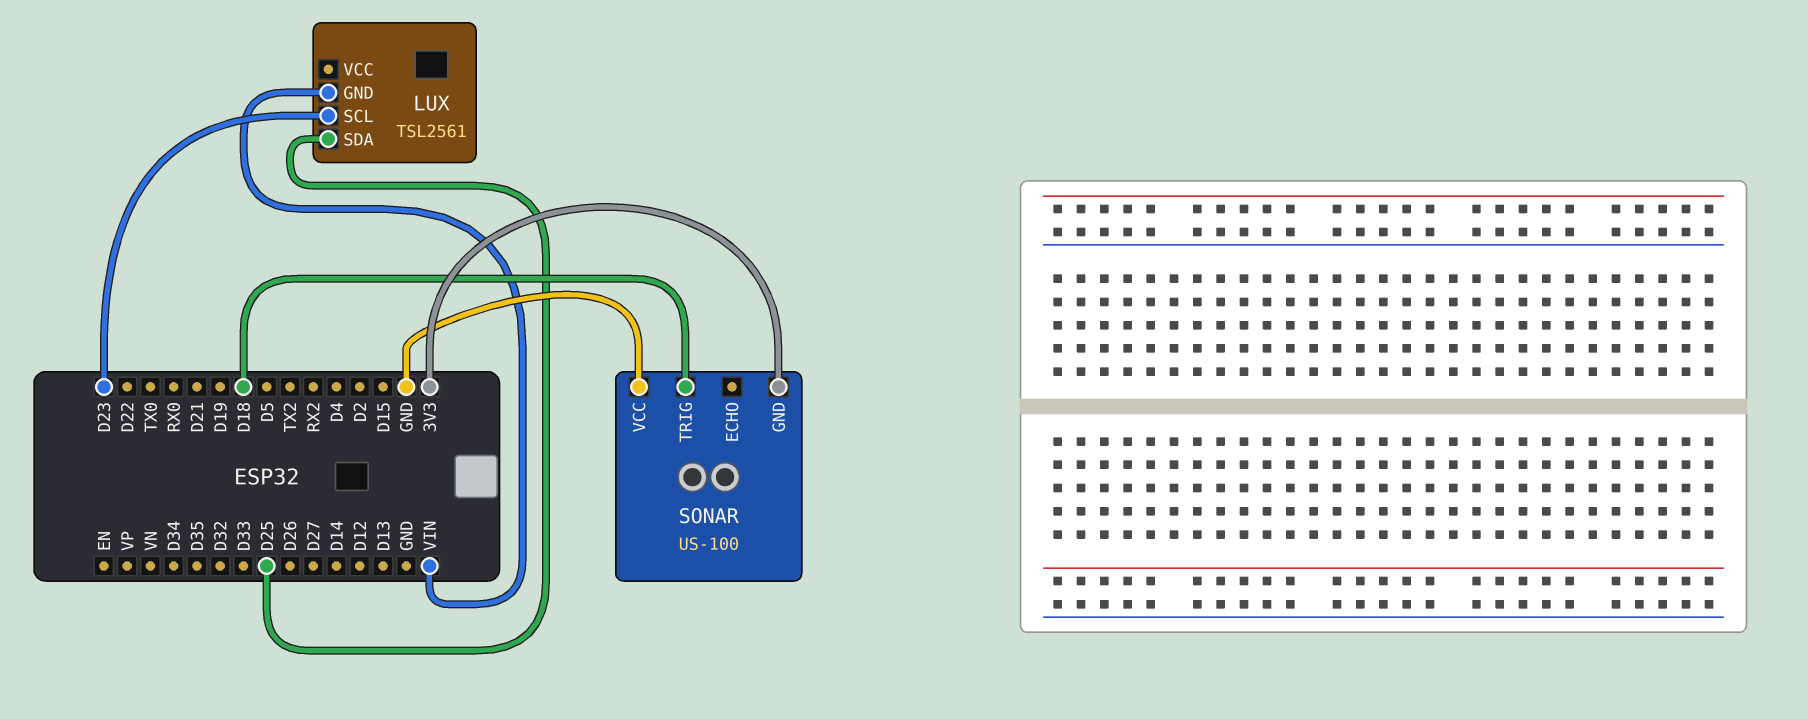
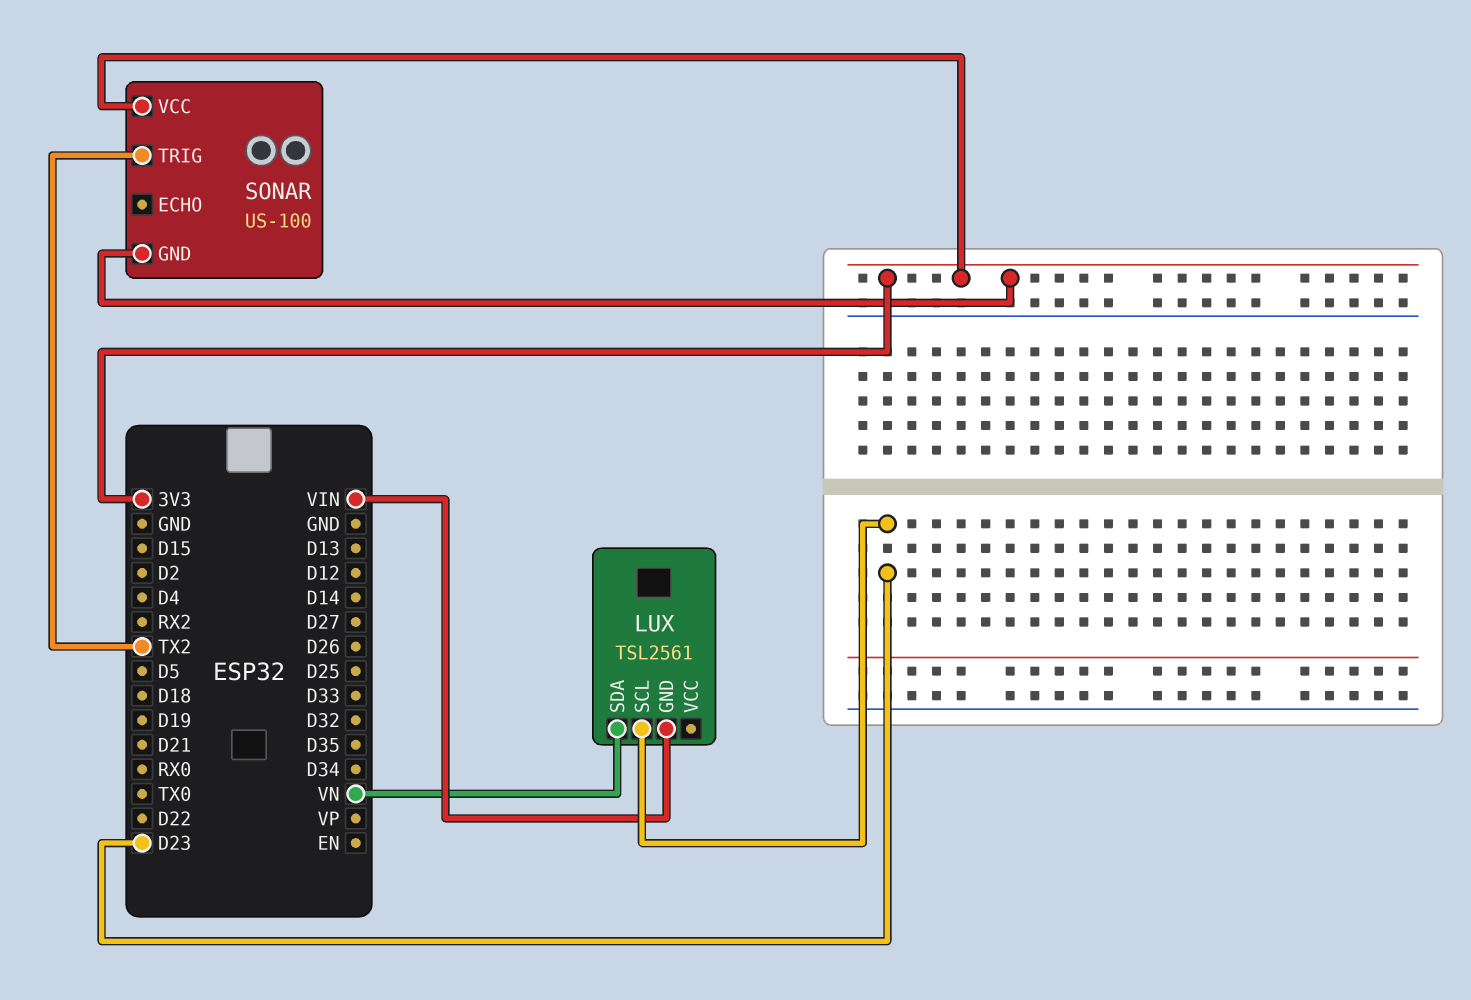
LUX pin SDA: D25 -> VN
SONAR pin TRIG: D18 -> TX2
SONAR pin VCC: GND -> 3V3

